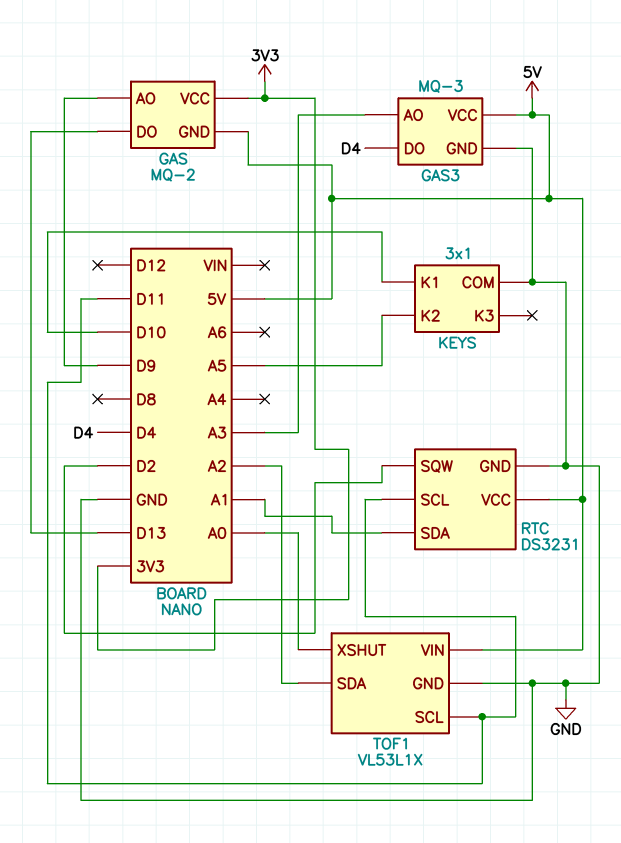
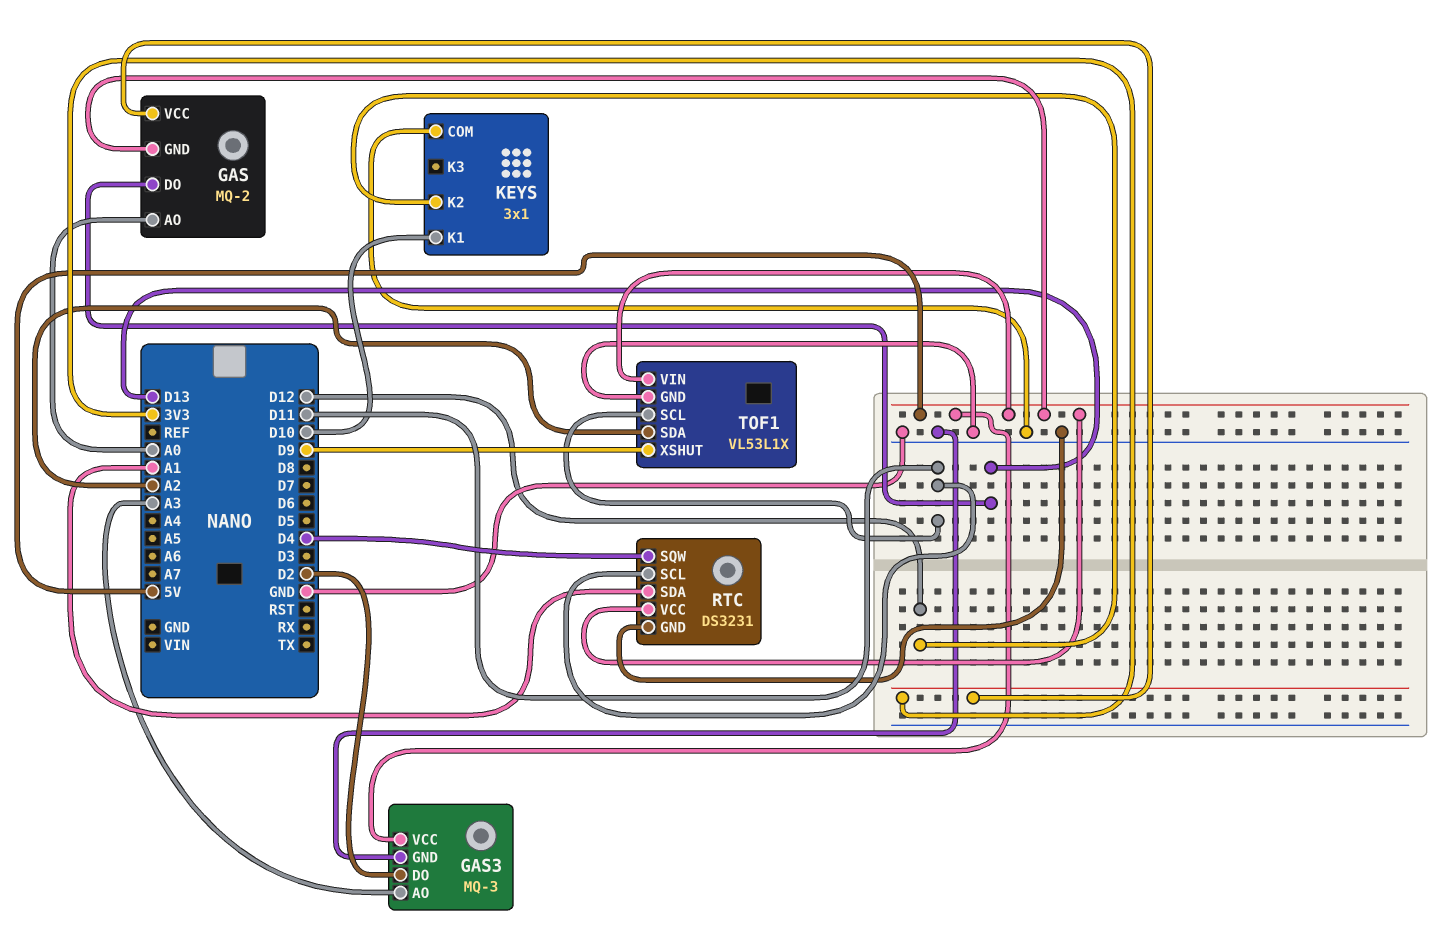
GAS pin AO: D9 -> A0
GAS3 pin DO: D4 -> D2
KEYS pin K2: A5 -> D12
RTC pin SQW: D2 -> D4
TOF1 pin XSHUT: A0 -> D9

